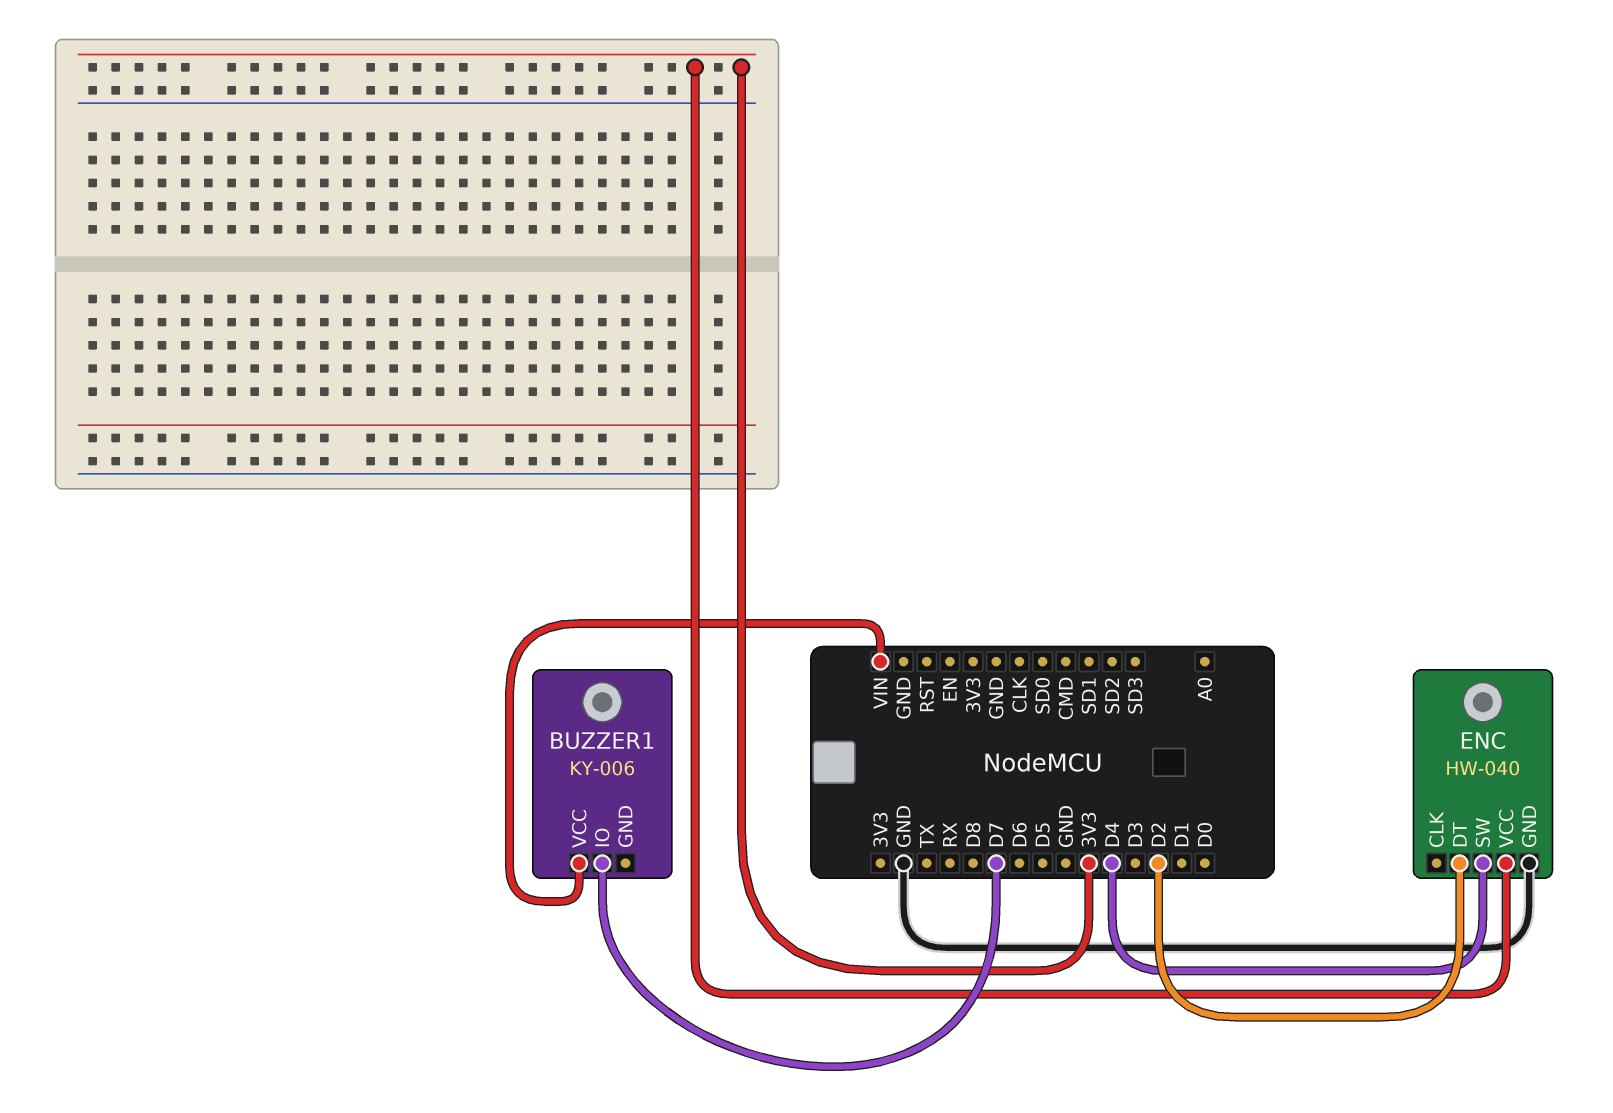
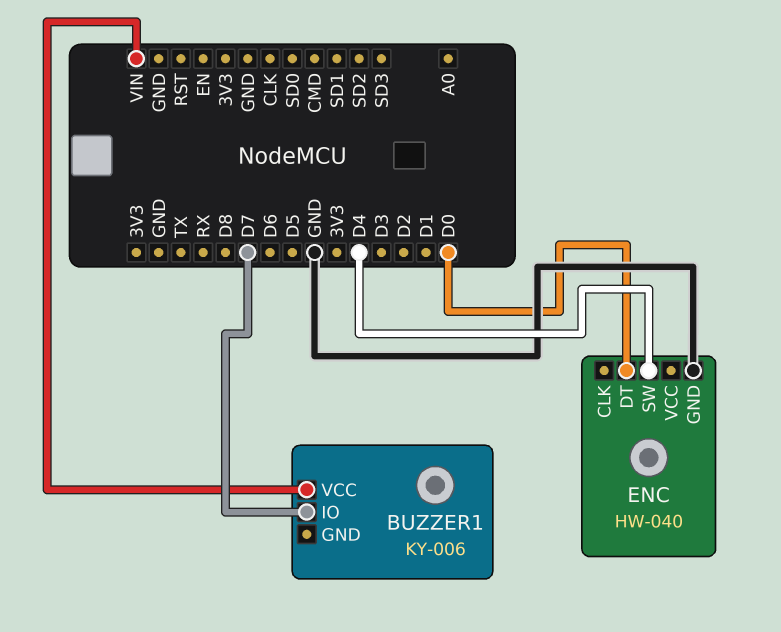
ENC pin DT: D2 -> D0
ENC pin VCC: 3V3 -> none

